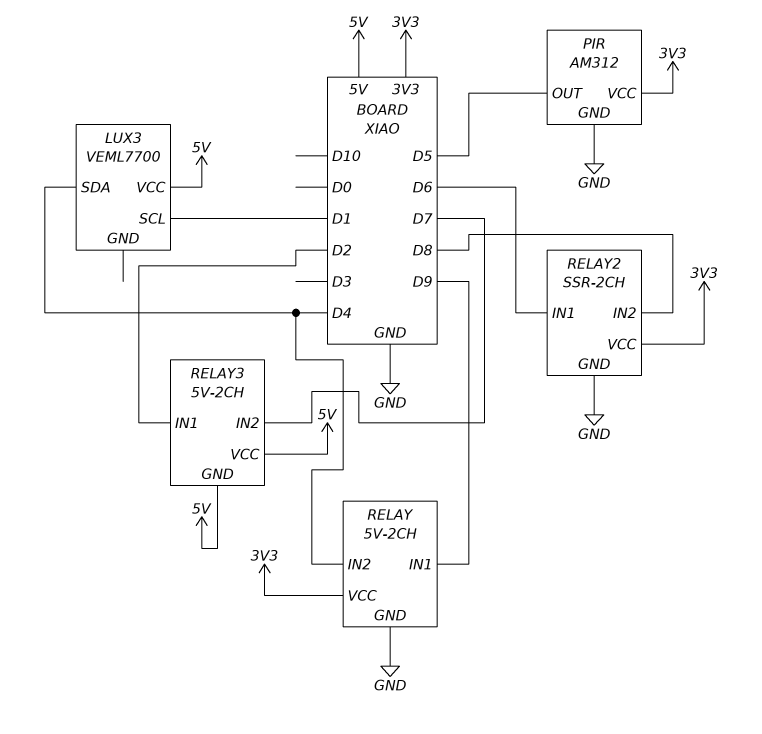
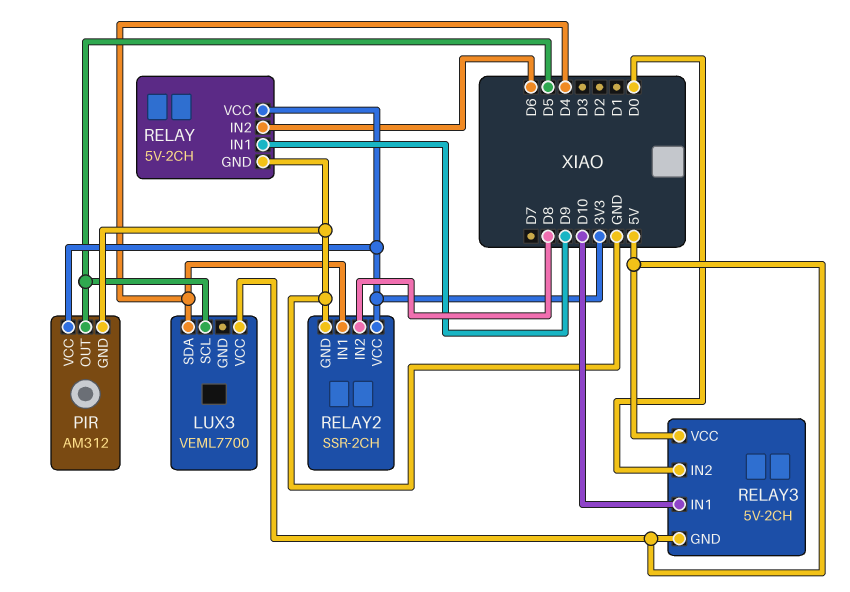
LUX3 pin SCL: D1 -> D5
RELAY pin IN2: D4 -> D6
RELAY2 pin IN1: D6 -> D4
RELAY3 pin IN1: D2 -> D10
RELAY3 pin IN2: D7 -> D0

